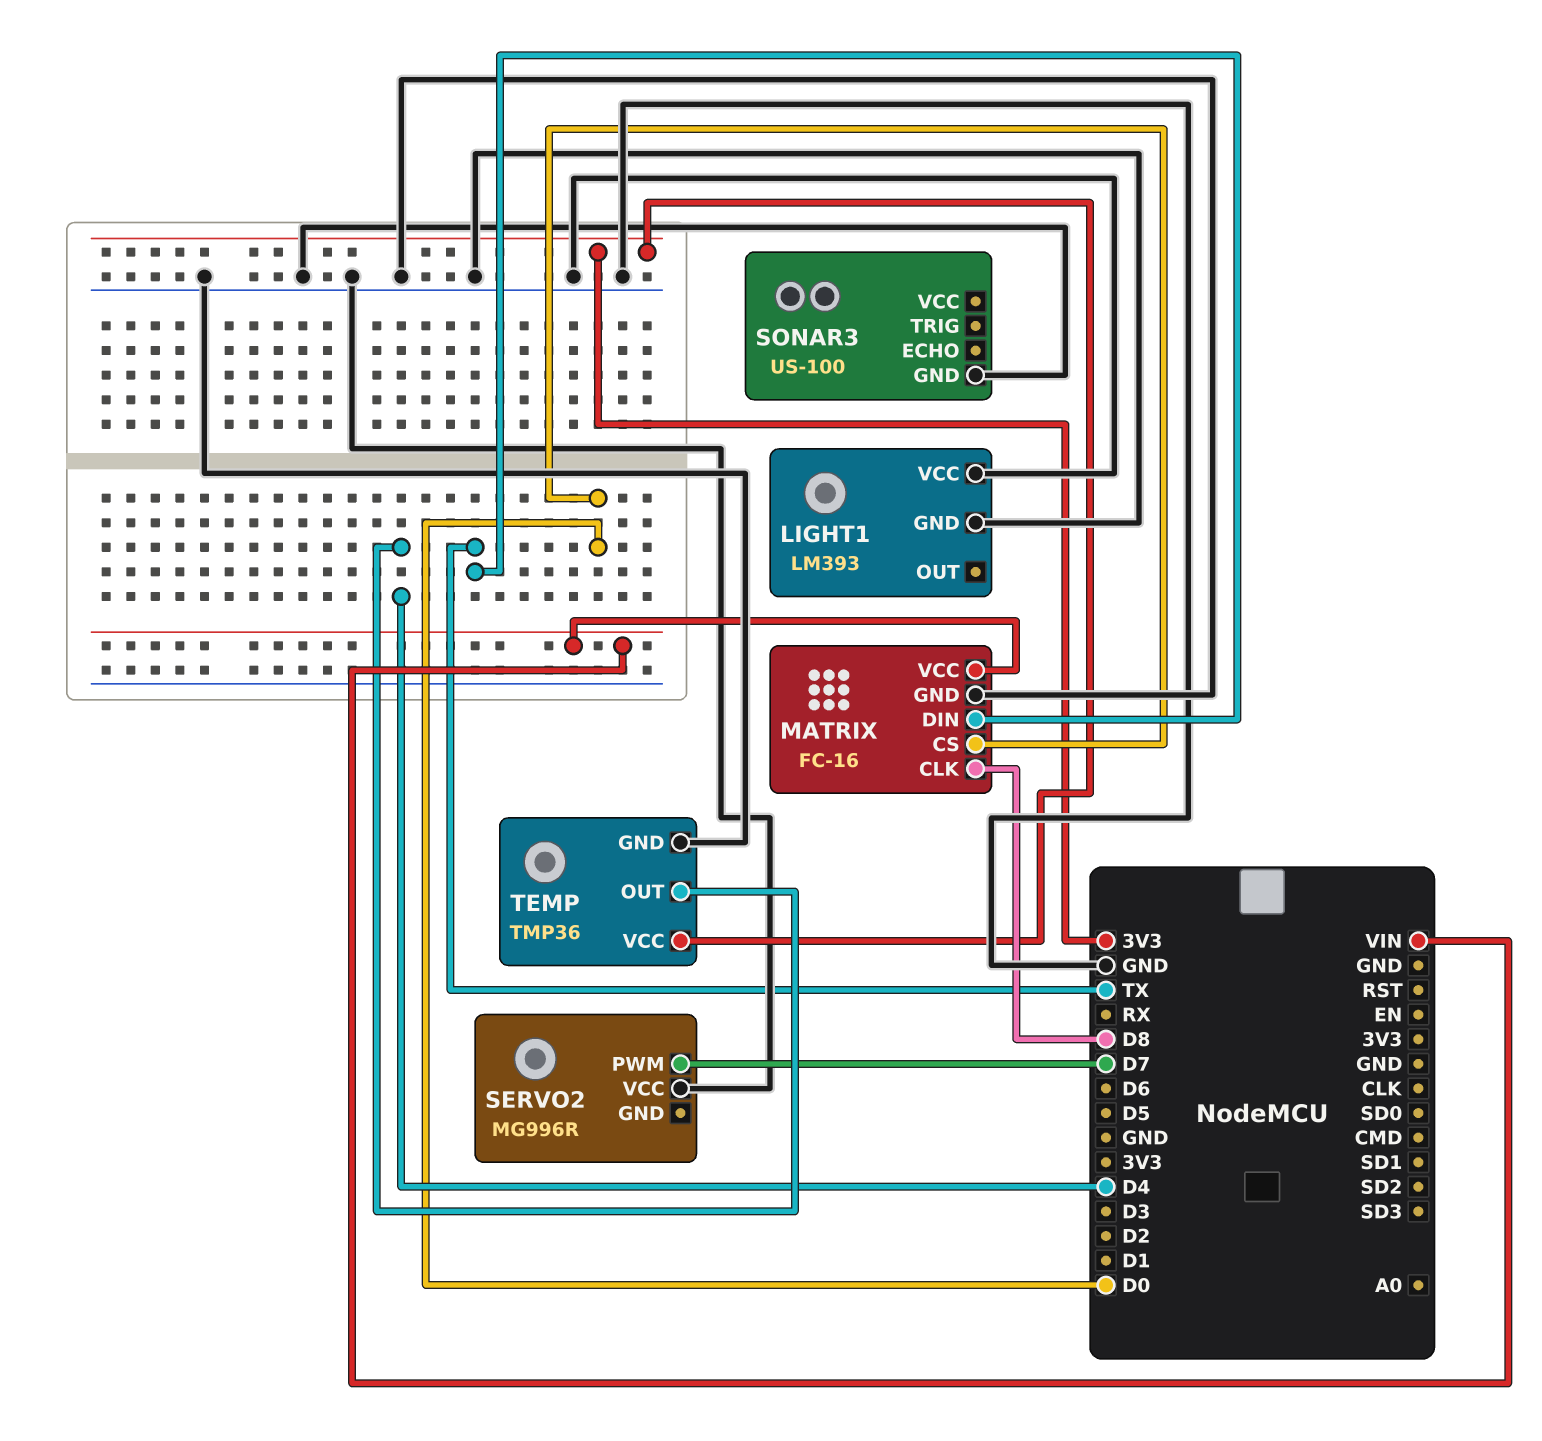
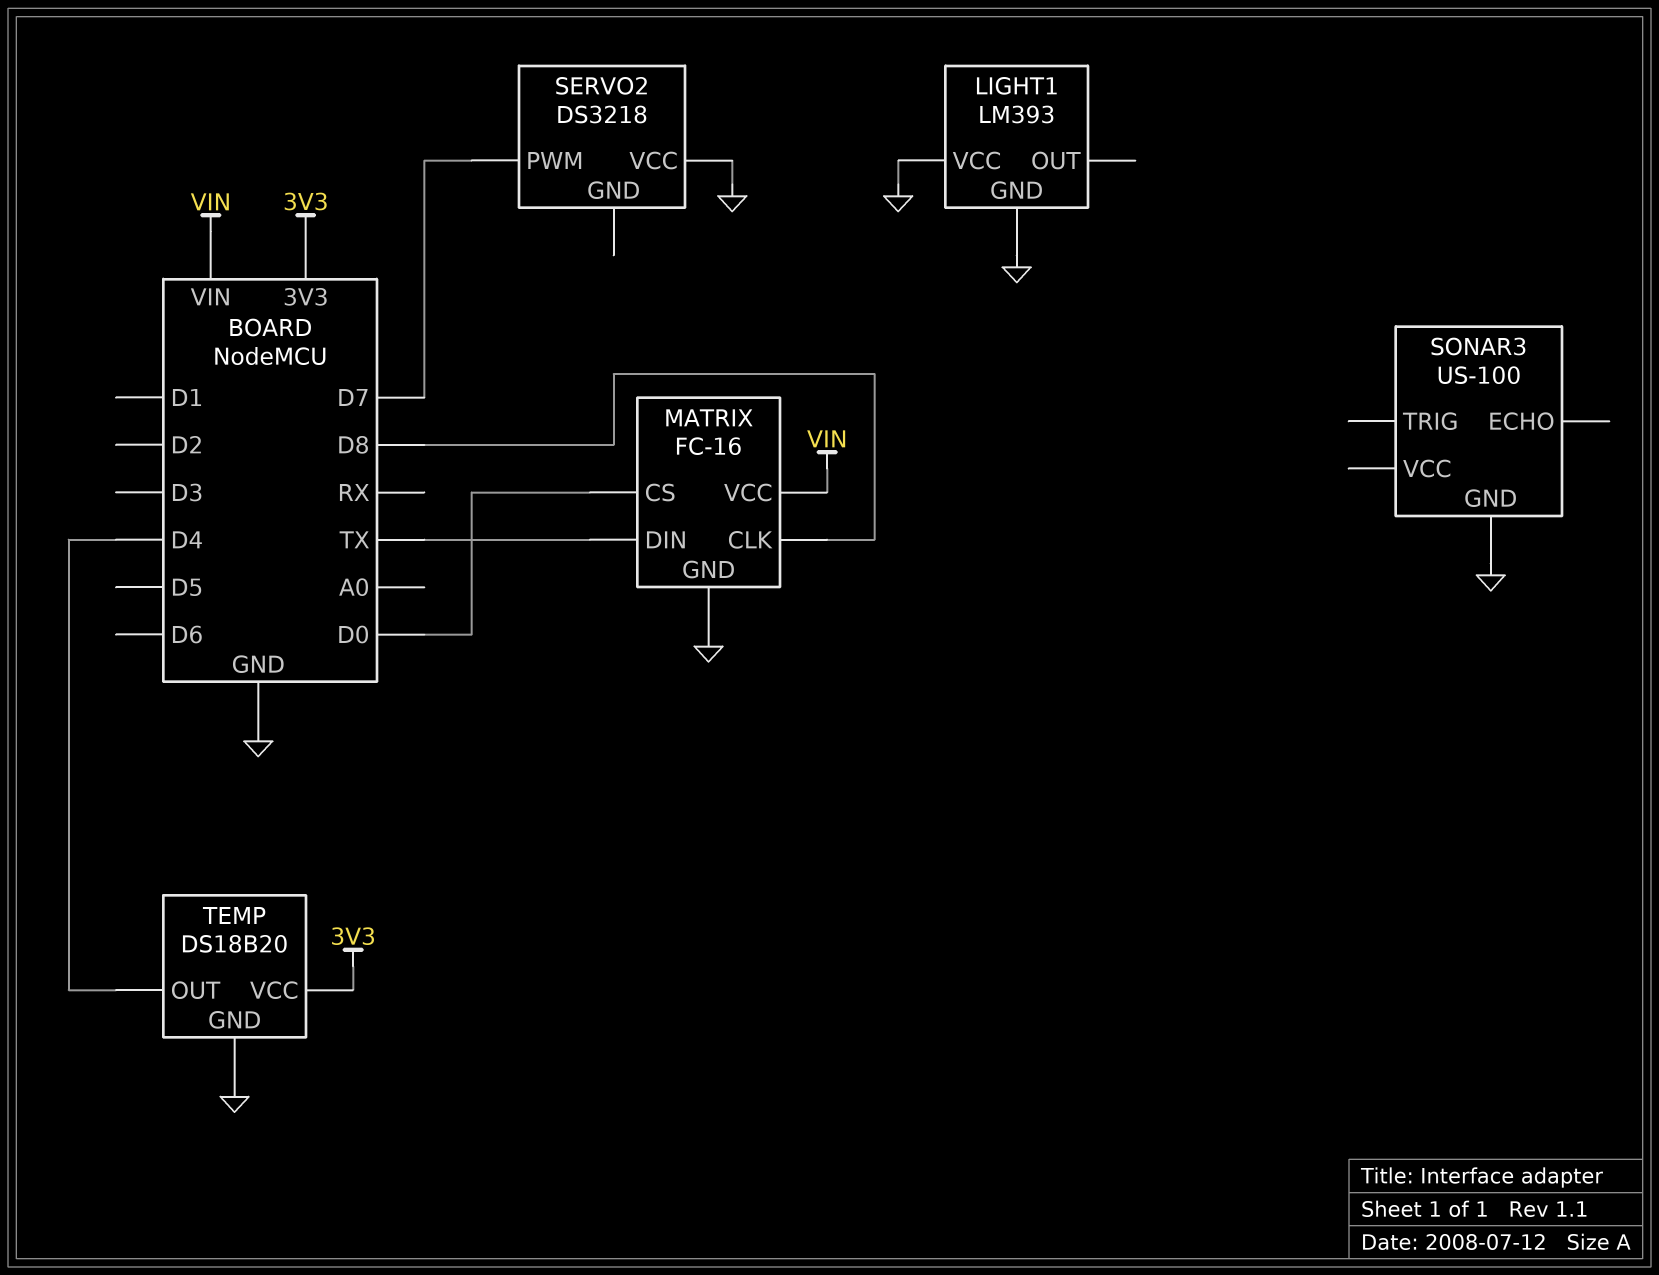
SERVO2: MG996R -> DS3218
TEMP: TMP36 -> DS18B20

